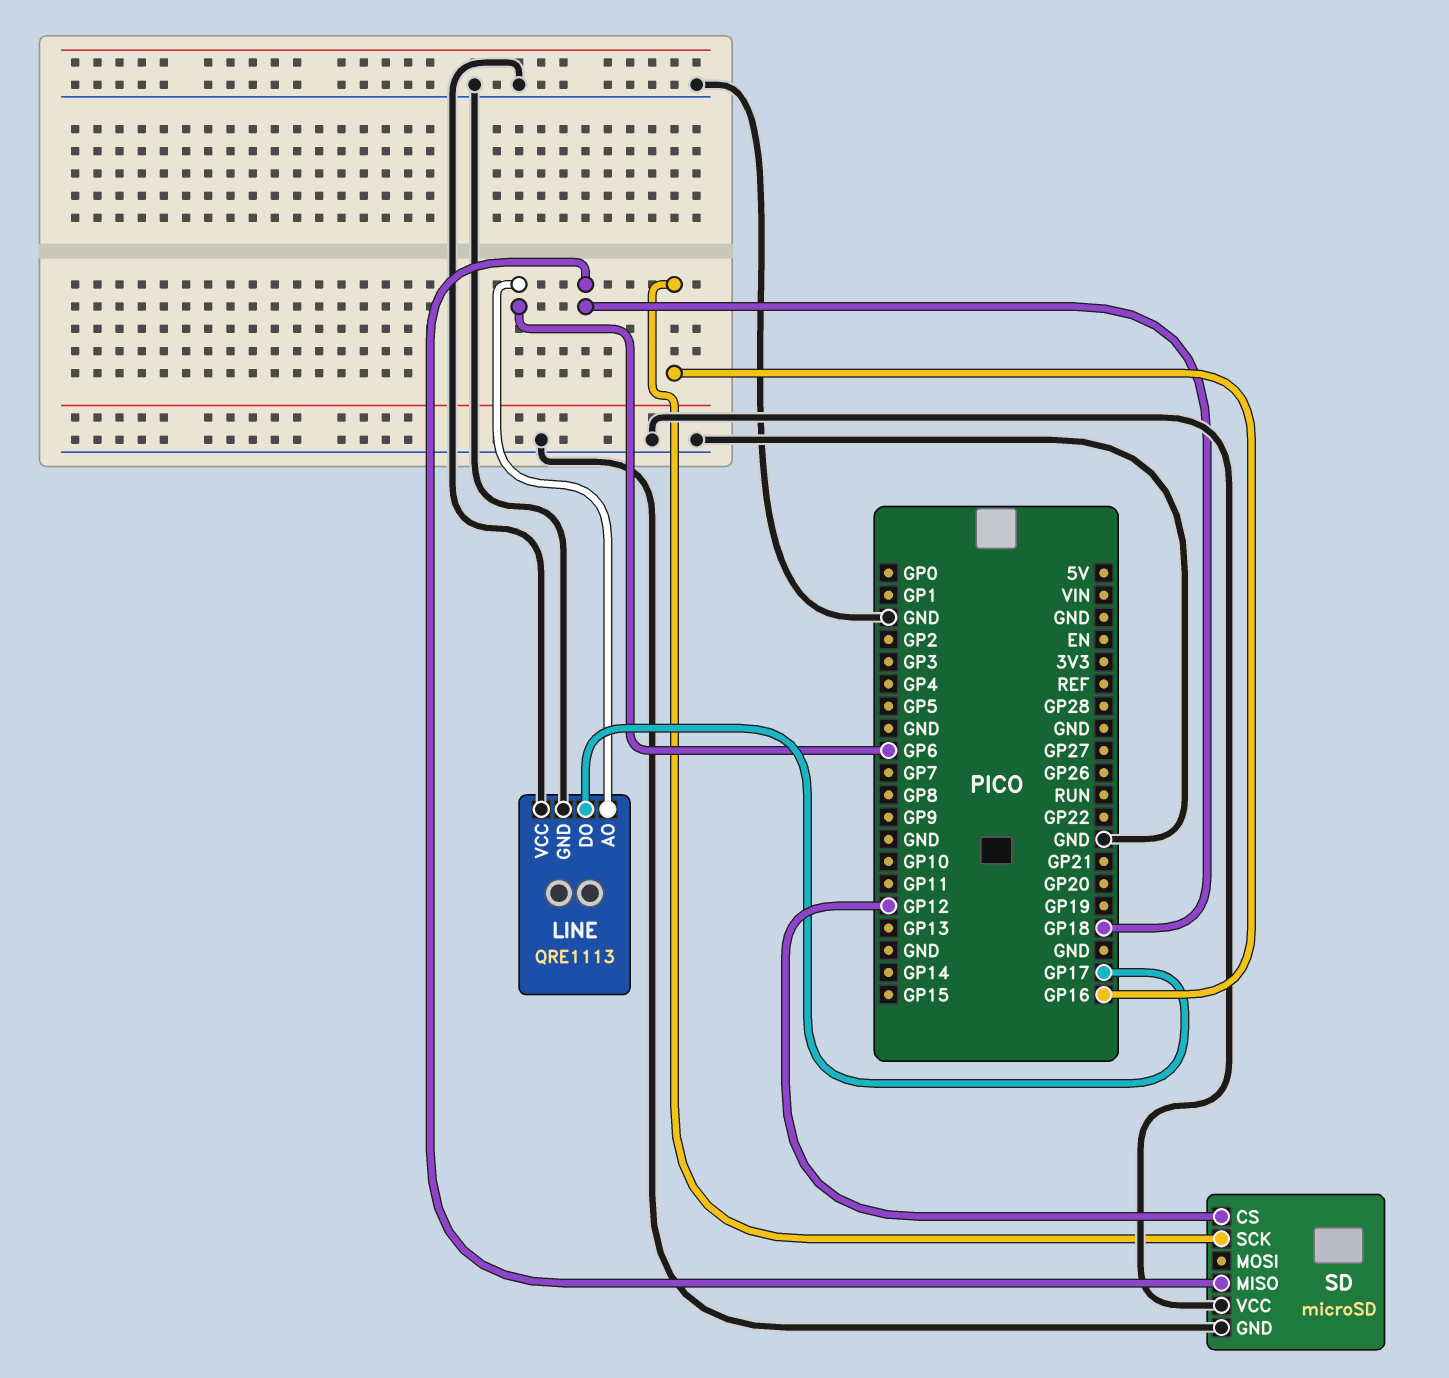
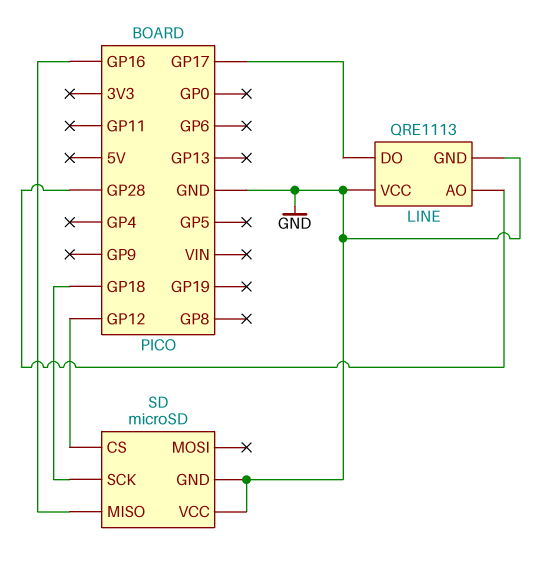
LINE pin AO: GP6 -> GP28
SD pin MISO: GP18 -> GP16
SD pin SCK: GP16 -> GP18

